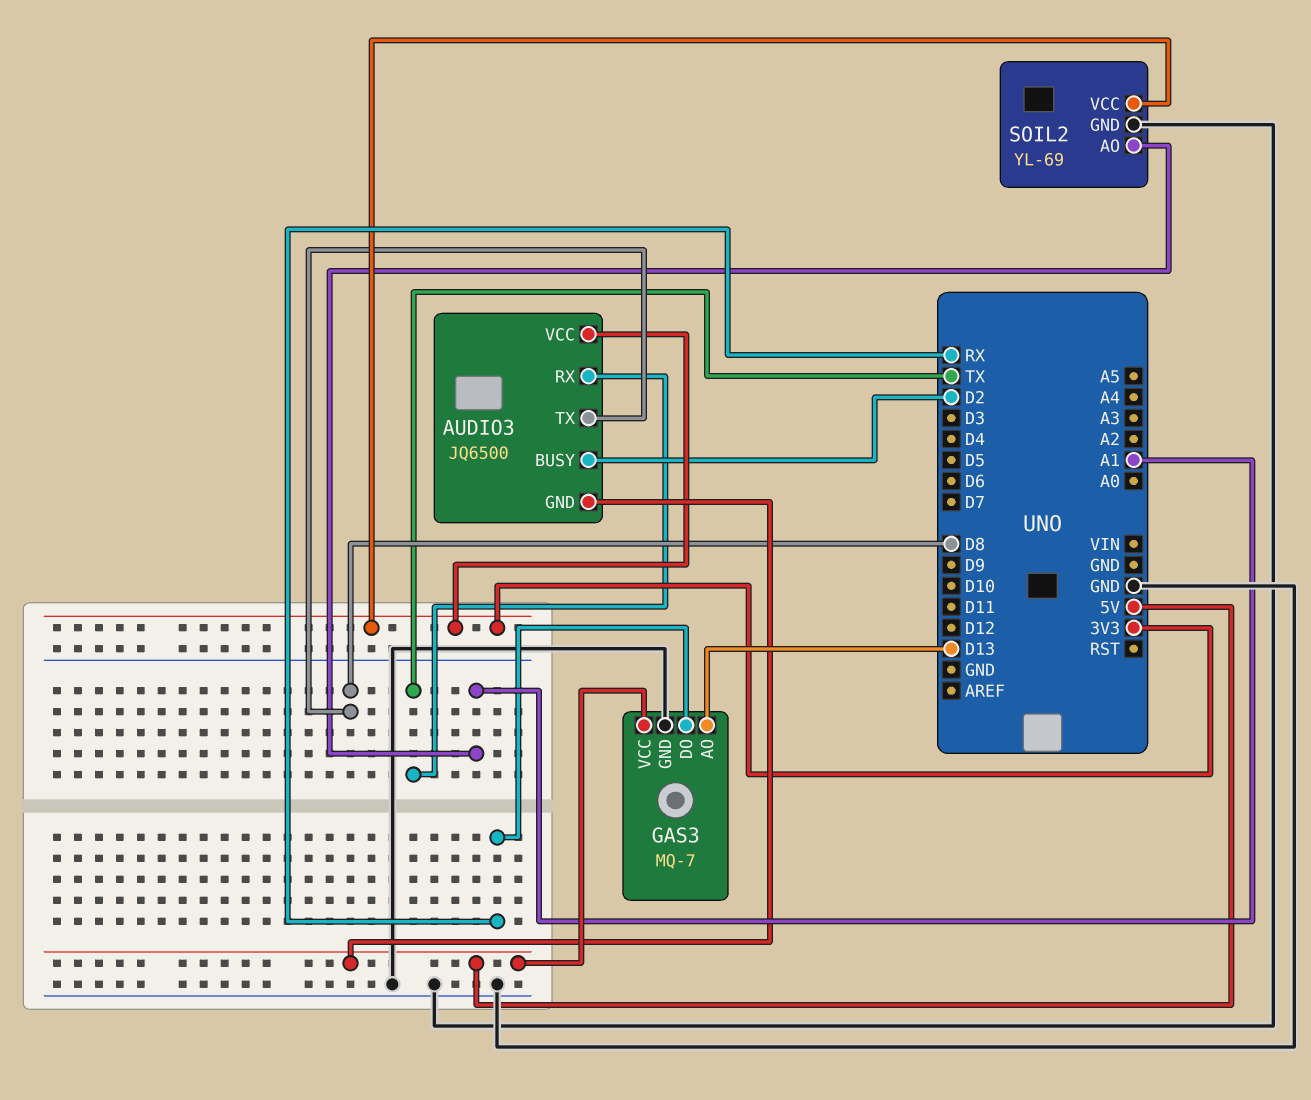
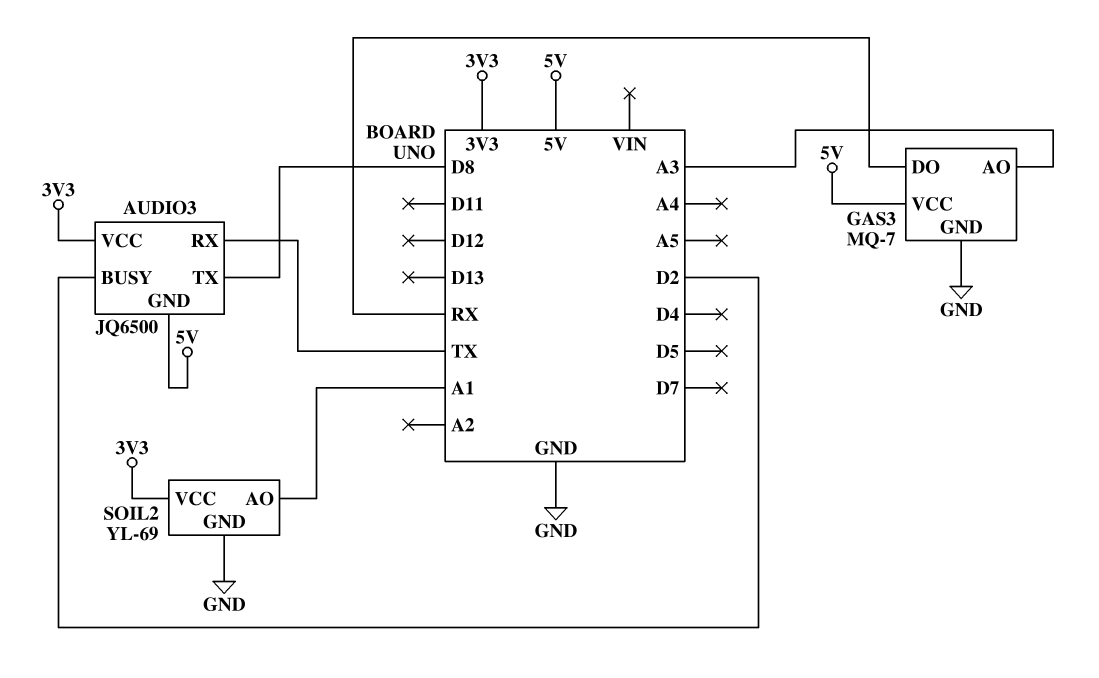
GAS3 pin AO: D13 -> A3

